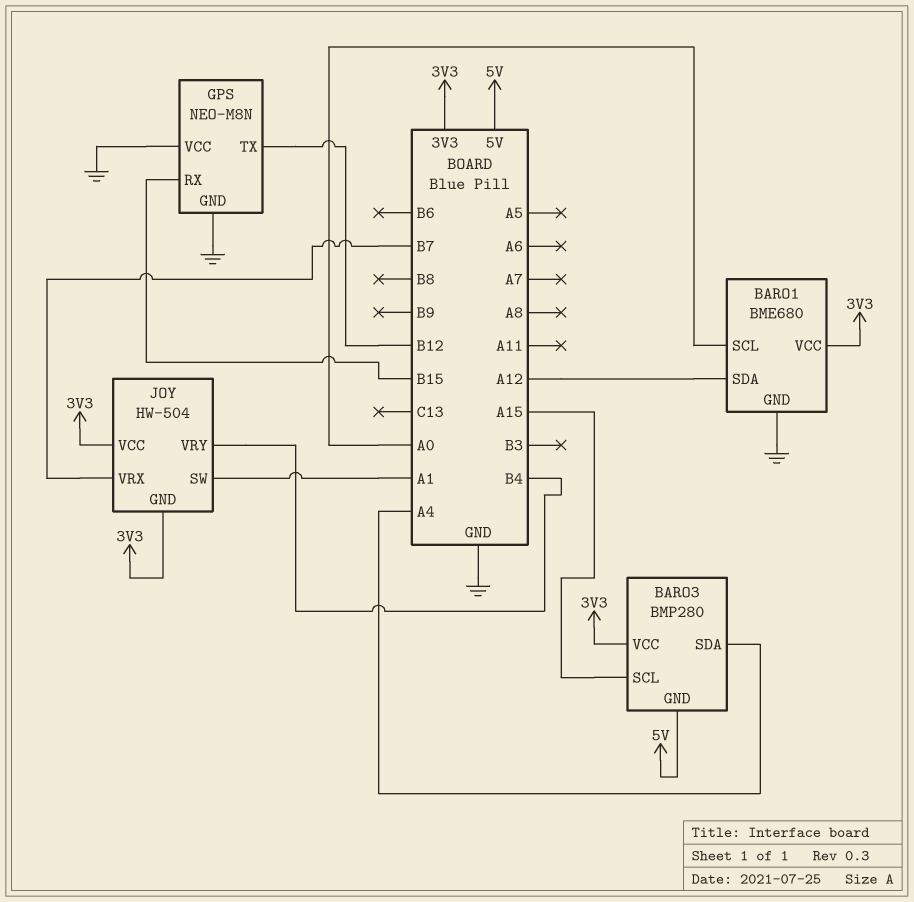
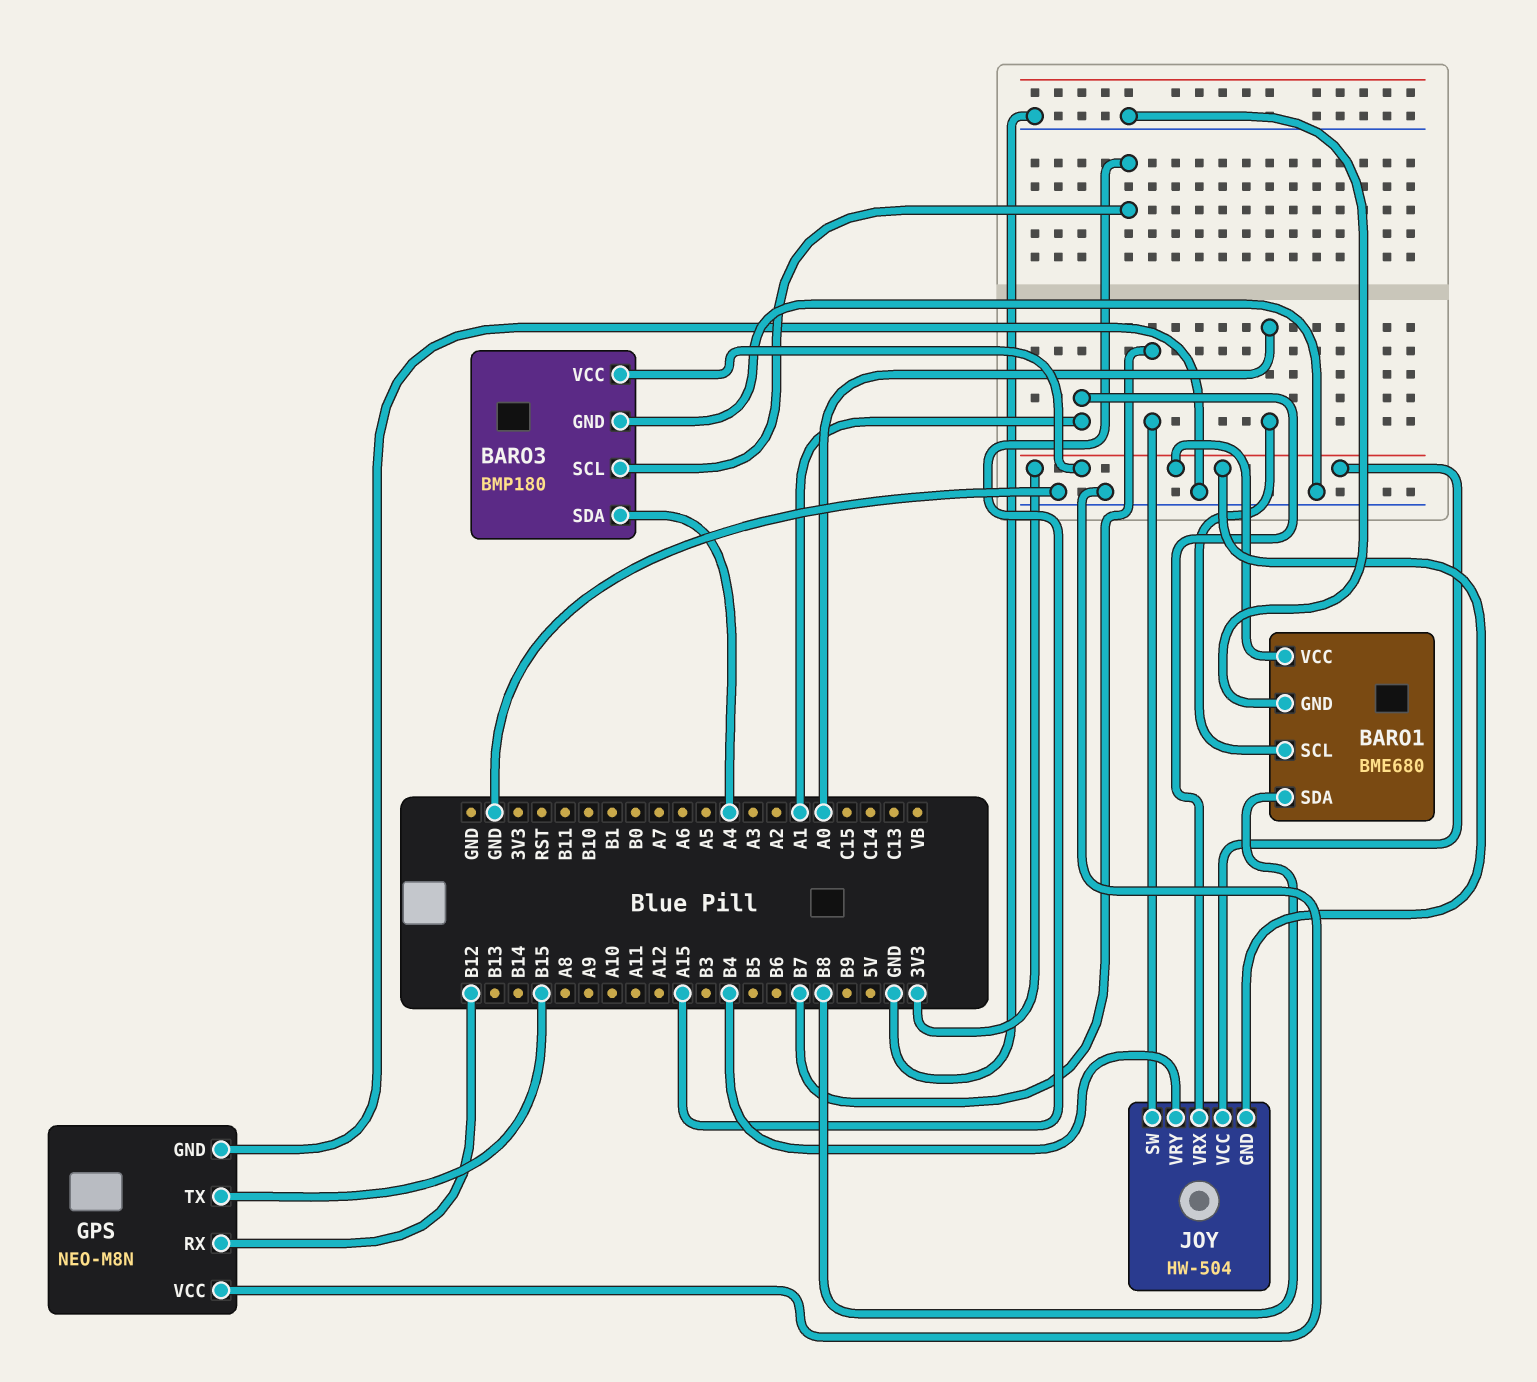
BARO1 pin SDA: A12 -> B8
BARO3: BMP280 -> BMP180
BARO3 pin GND: 5V -> GND
GPS pin RX: B15 -> B12
GPS pin TX: B12 -> B15
JOY pin SW: A1 -> B7
JOY pin VRX: B7 -> A1

